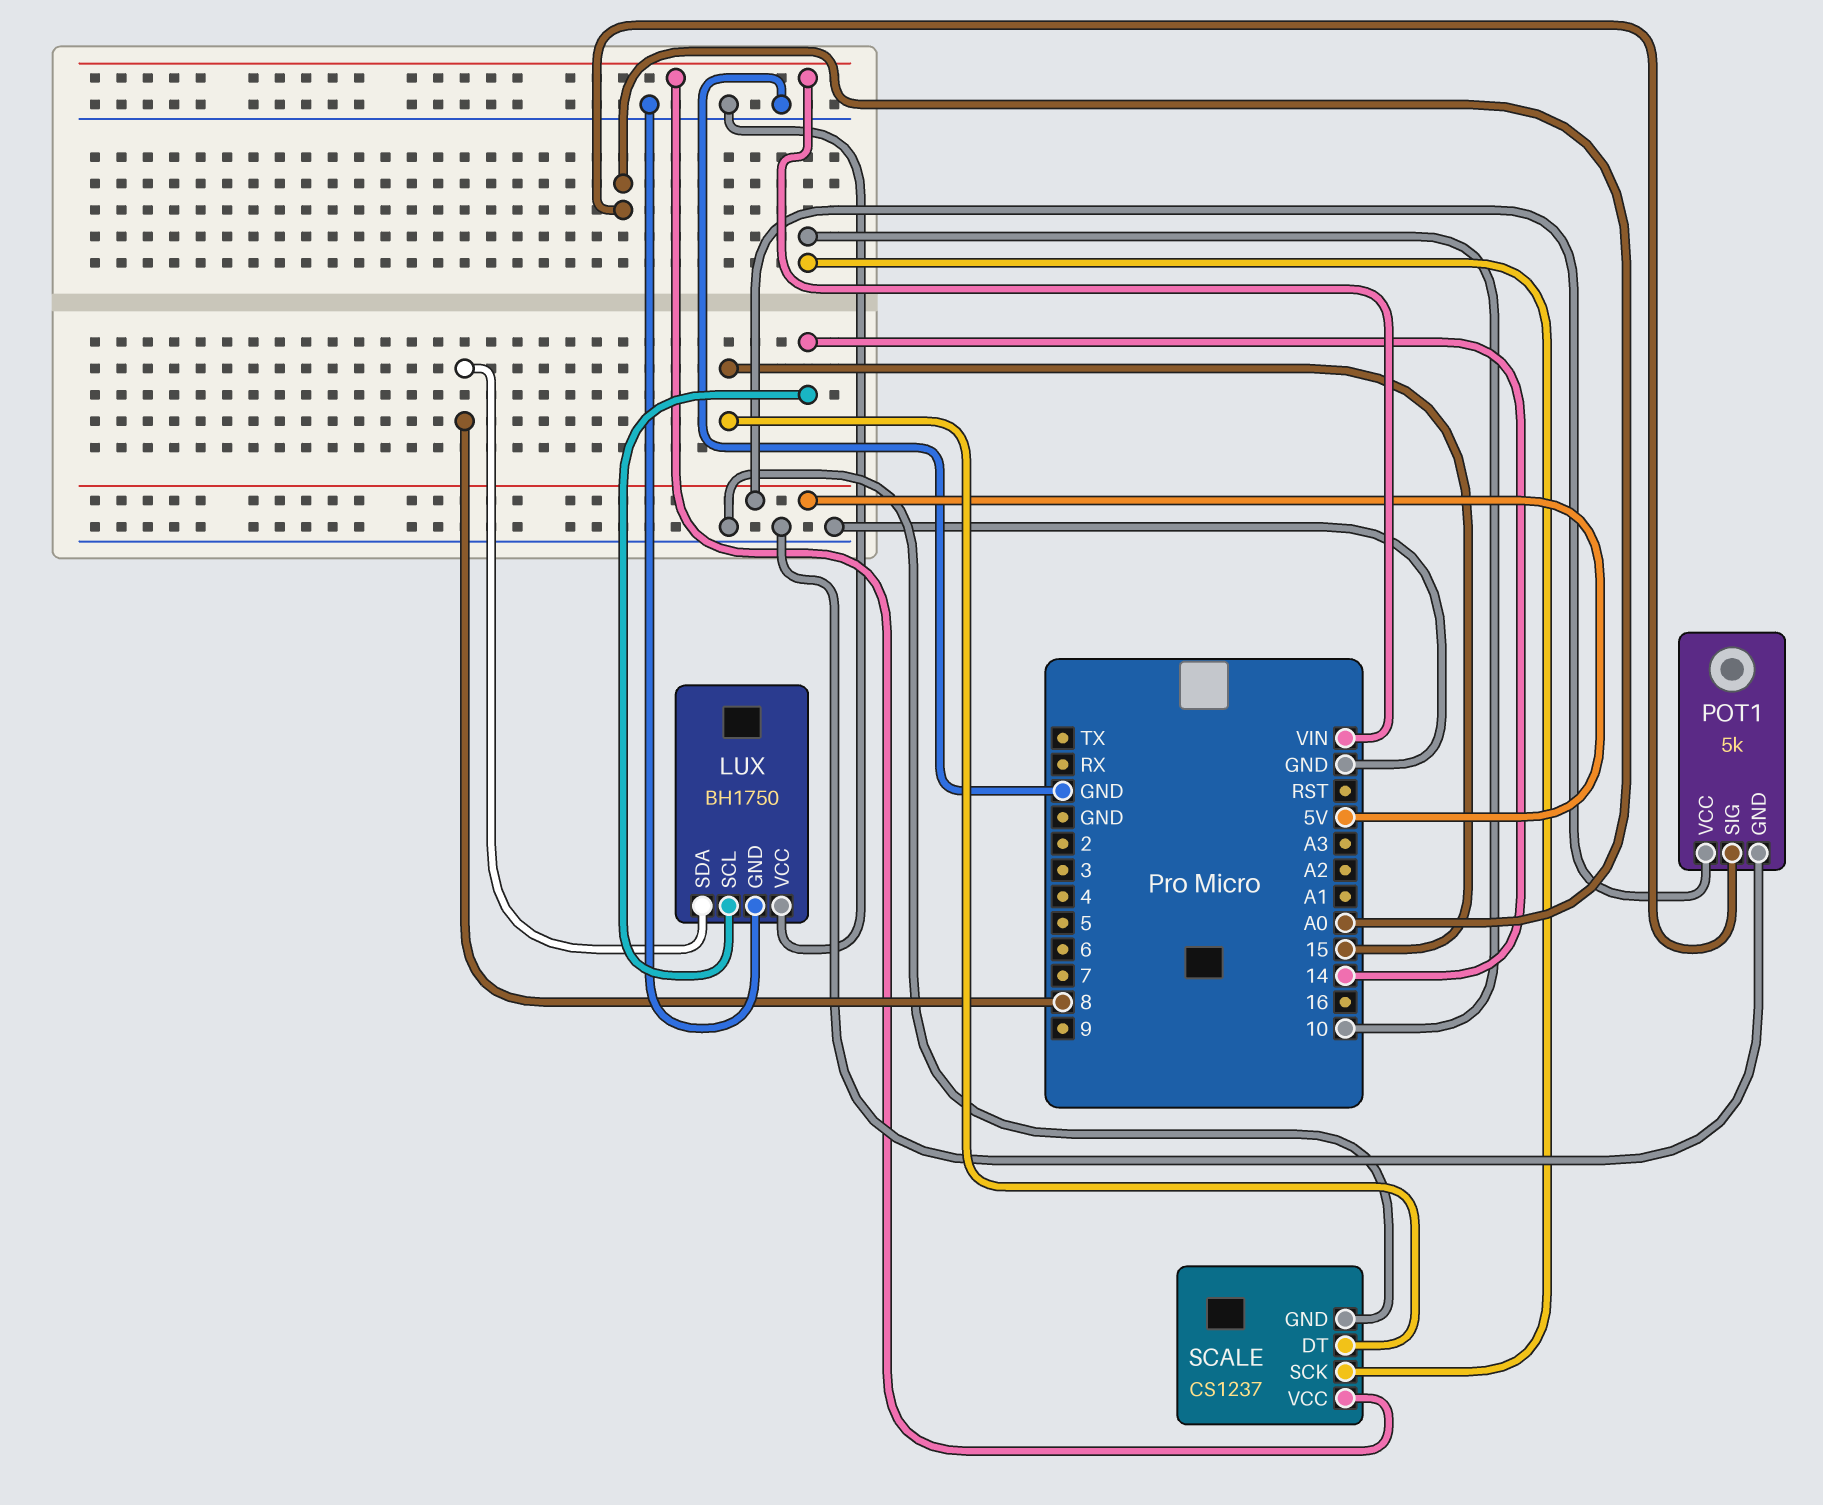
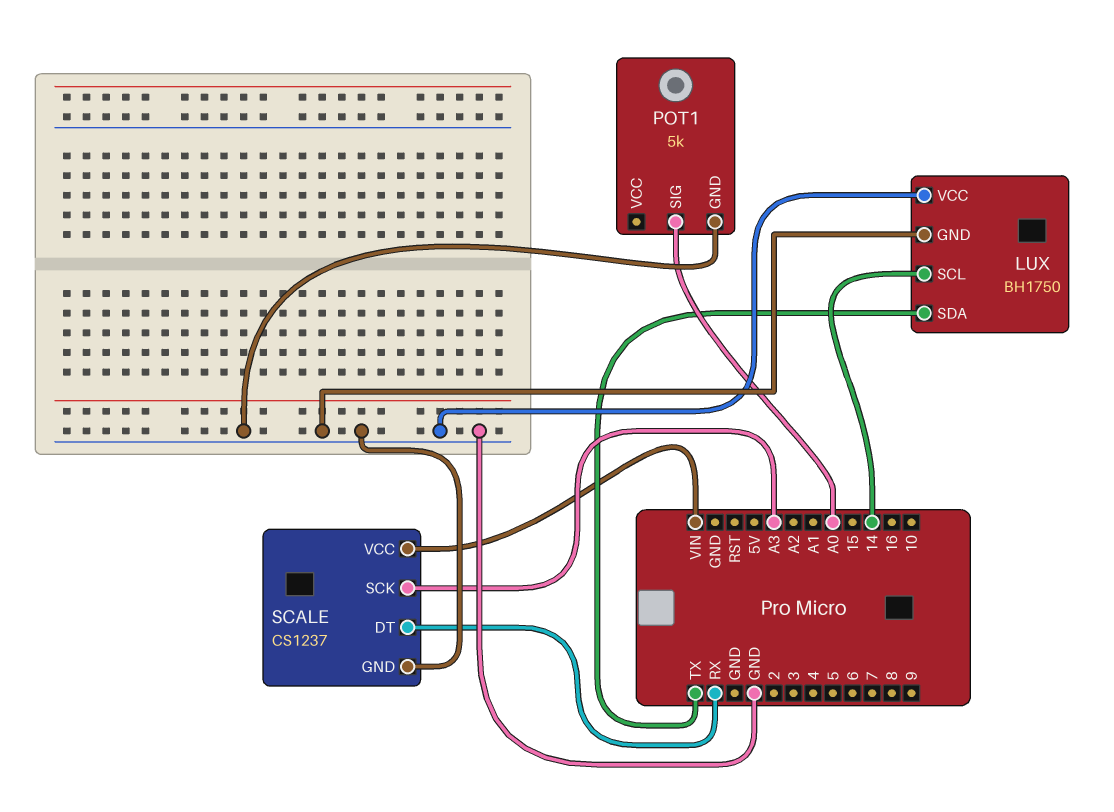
LUX pin SDA: 8 -> TX
POT1 pin VCC: 5V -> none
SCALE pin DT: 15 -> RX
SCALE pin SCK: 10 -> A3

